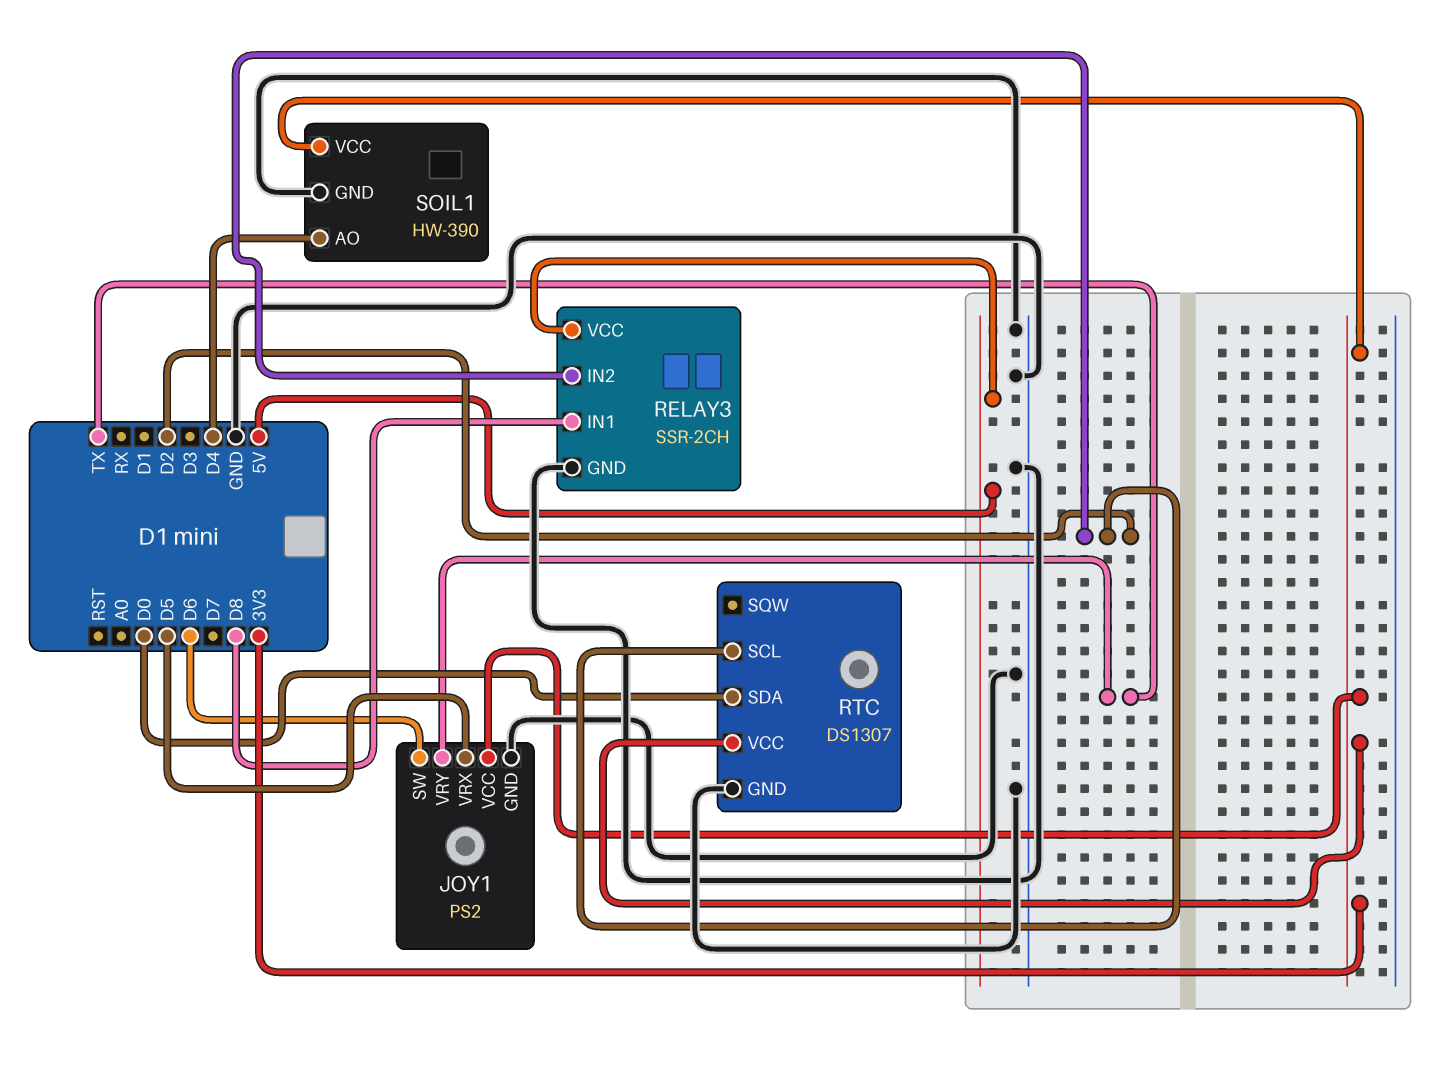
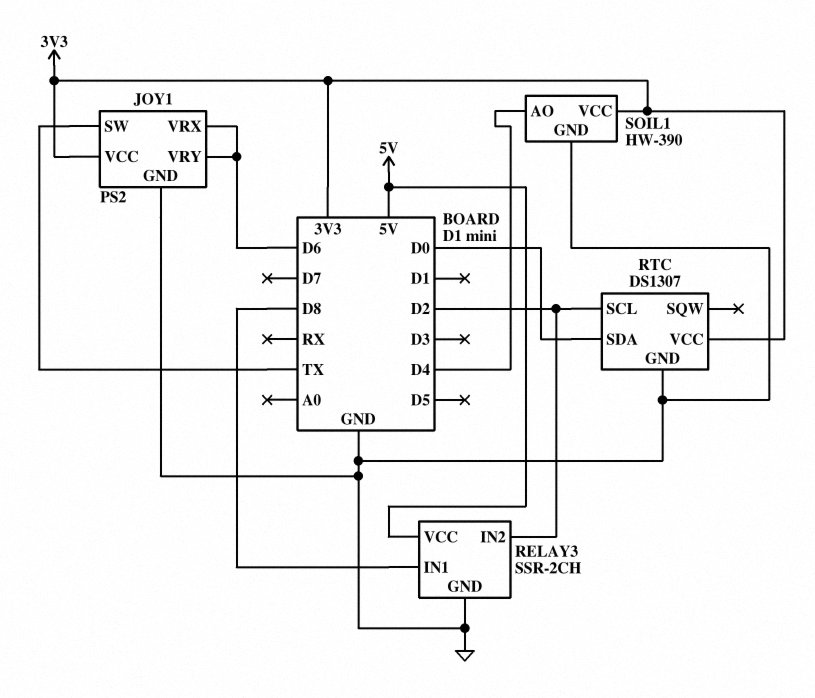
JOY1 pin SW: D6 -> TX
JOY1 pin VRX: D5 -> D6
JOY1 pin VRY: TX -> D6

